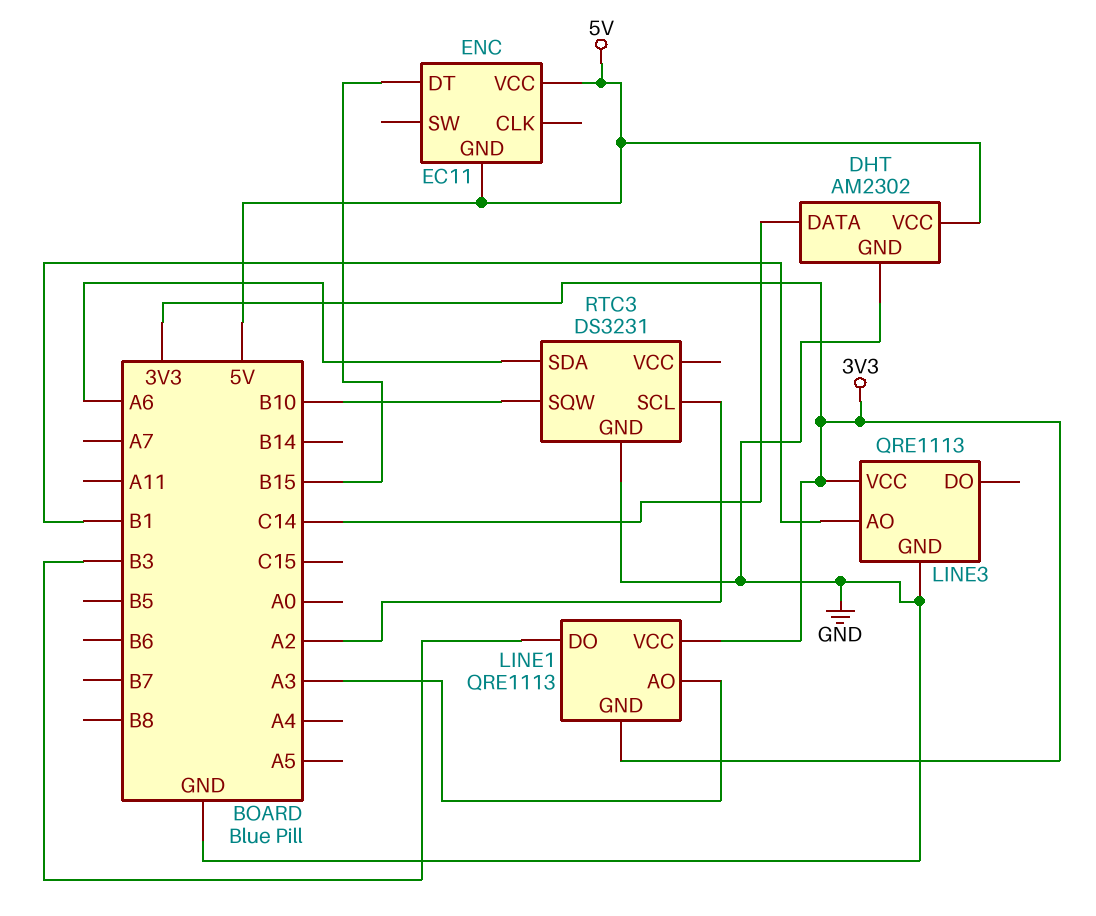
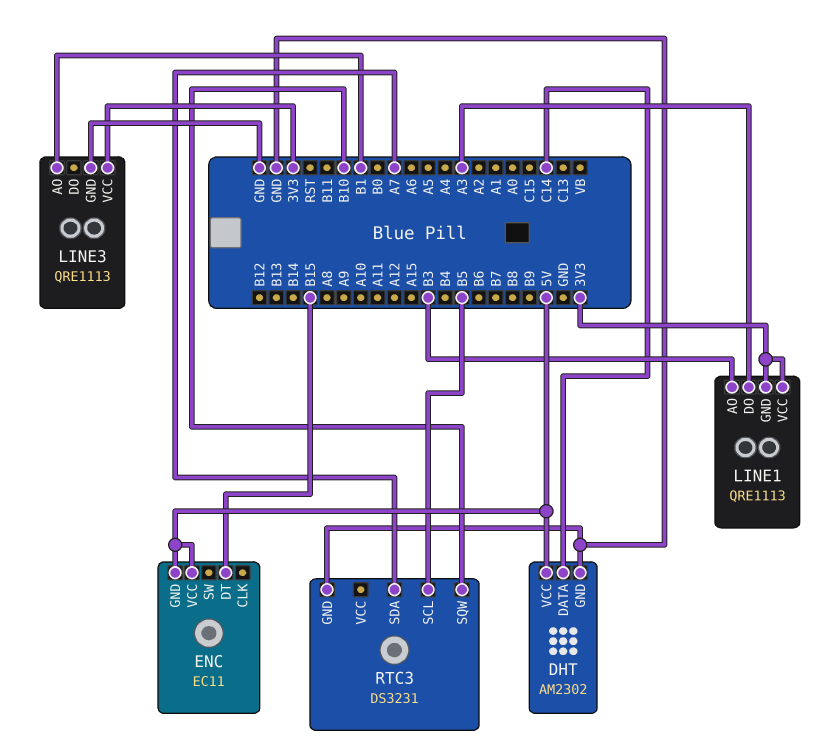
LINE1 pin AO: A3 -> B3
LINE1 pin DO: B3 -> A3
RTC3 pin SCL: A2 -> B5
RTC3 pin SDA: A6 -> A7

